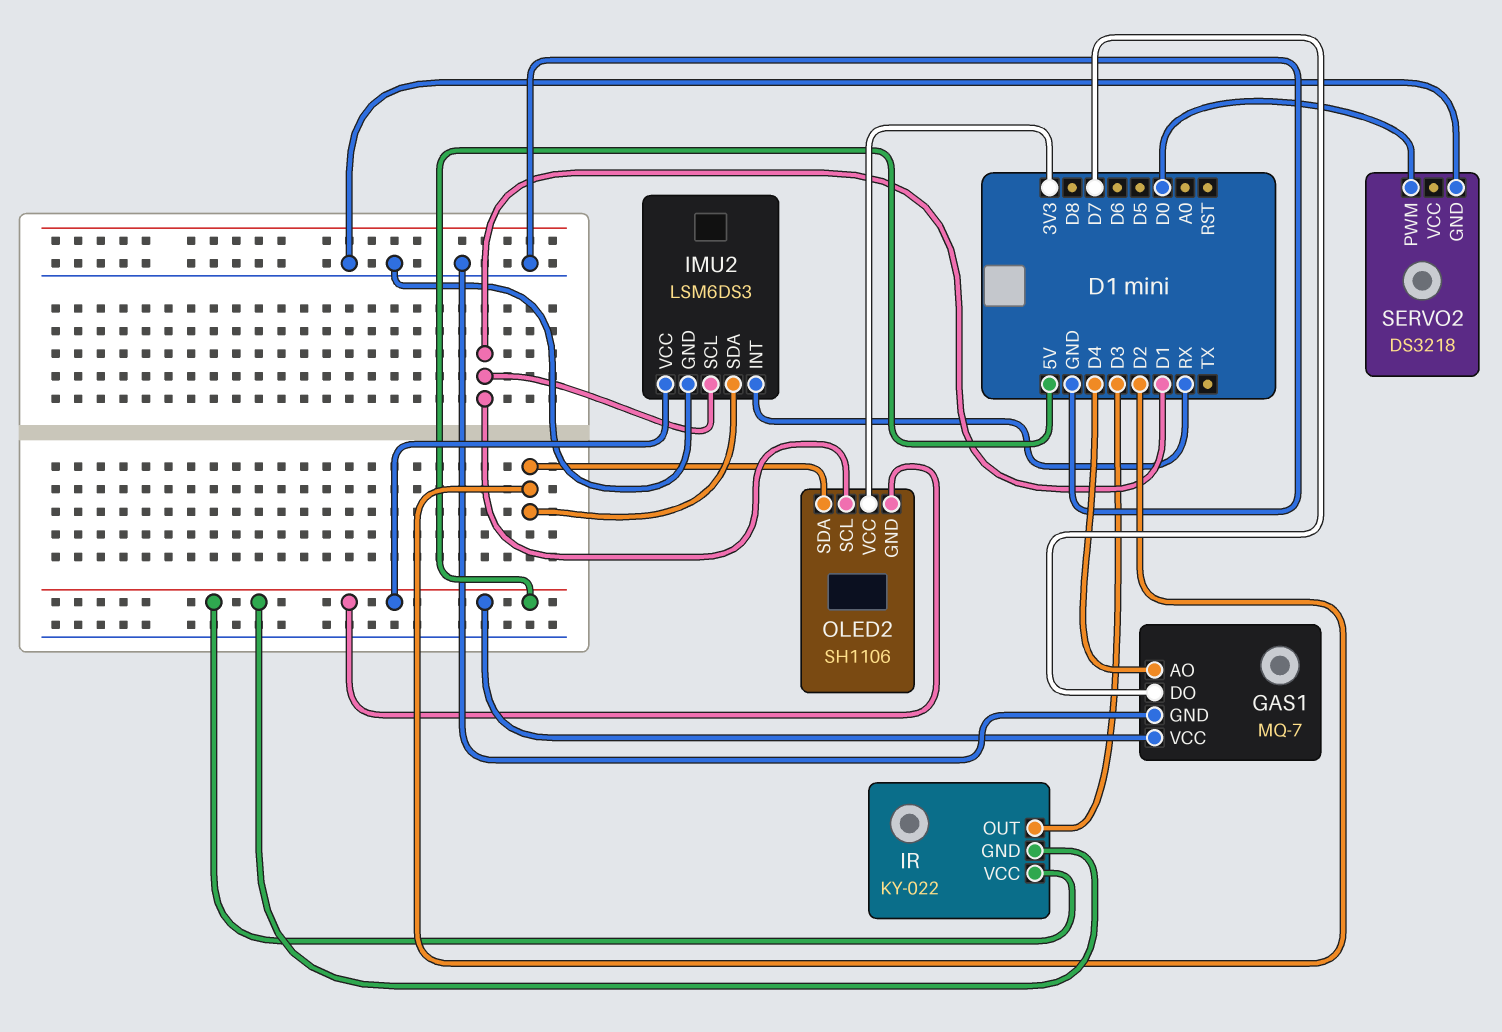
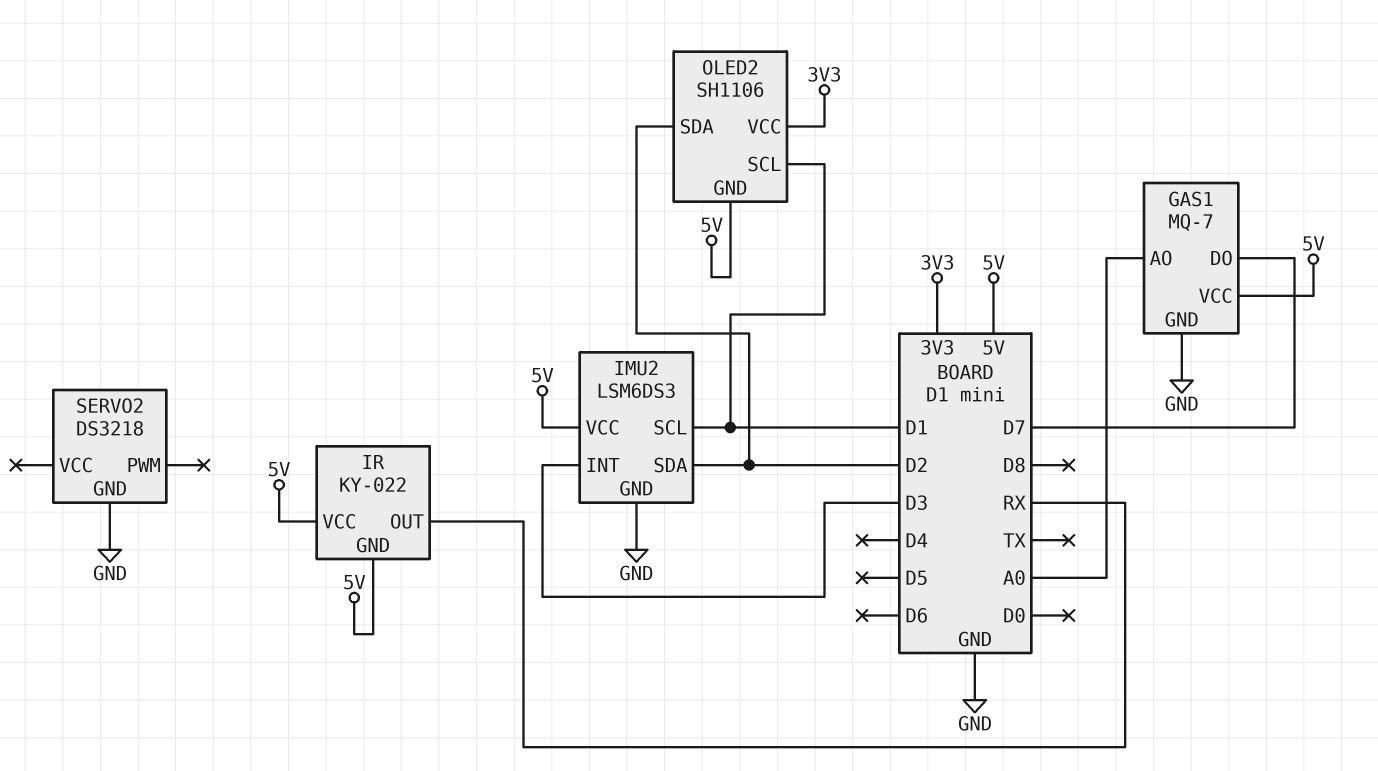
GAS1 pin AO: D4 -> A0
IMU2 pin INT: RX -> D3
IR pin OUT: D3 -> RX
SERVO2 pin PWM: D0 -> none

